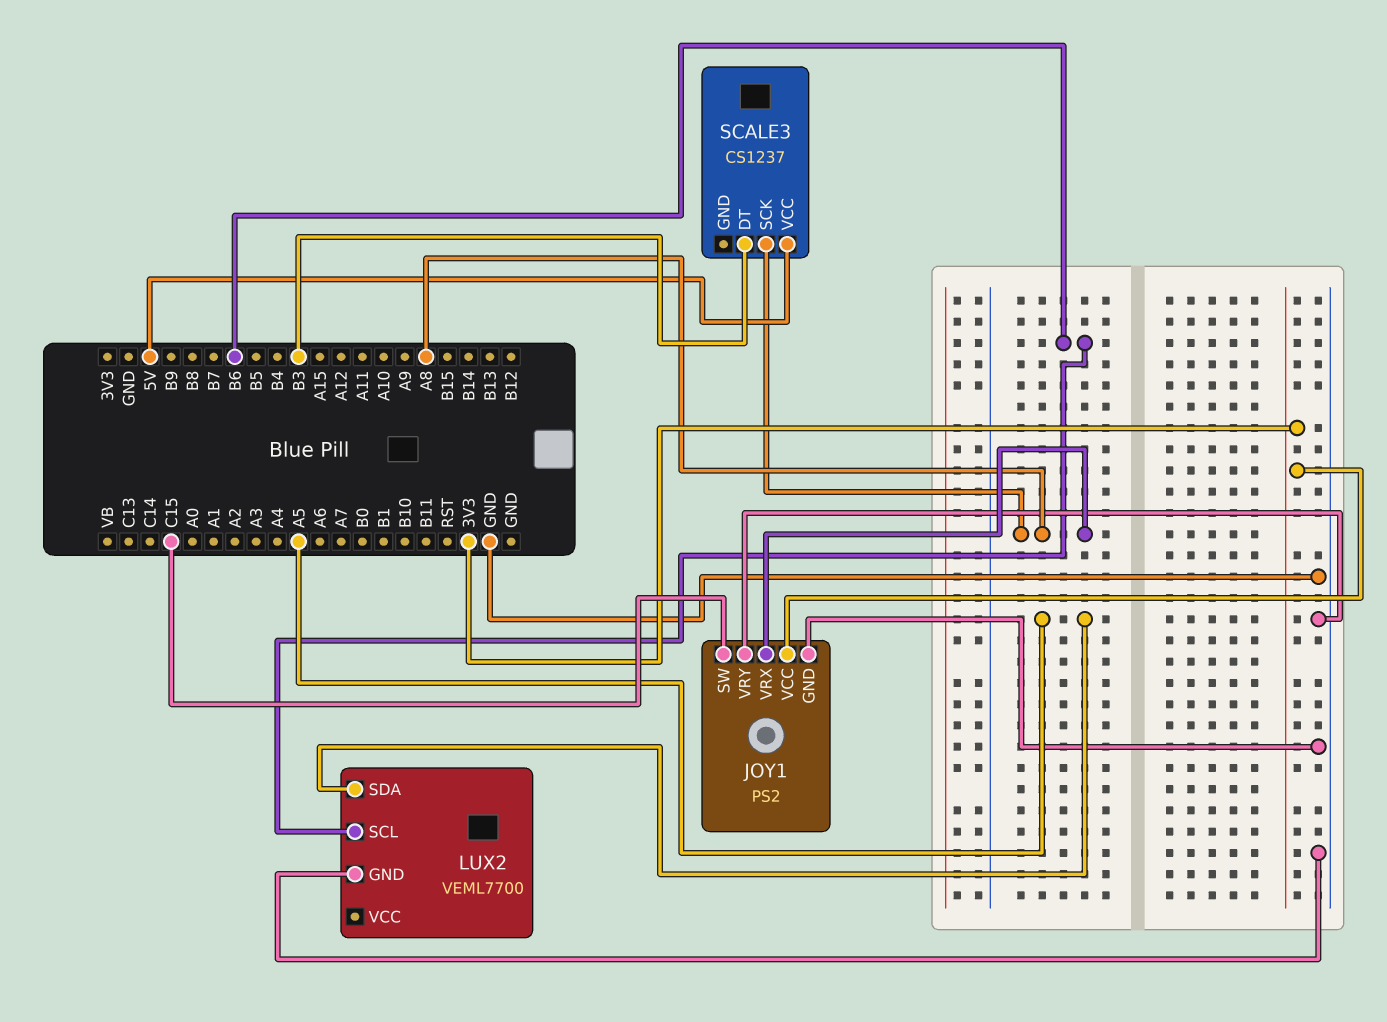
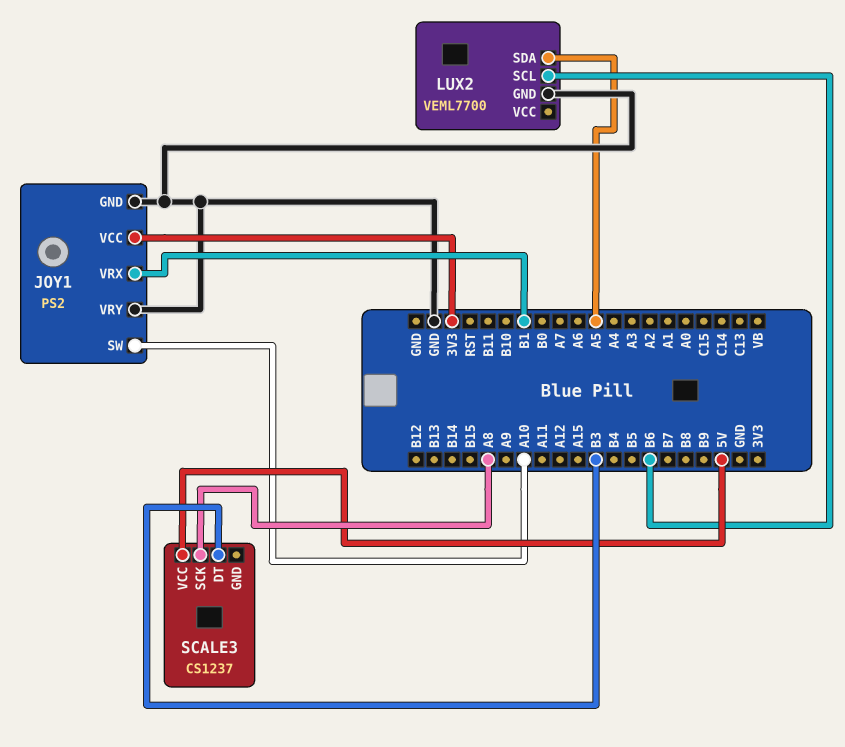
JOY1 pin SW: C15 -> A10
JOY1 pin VRX: A8 -> B1

